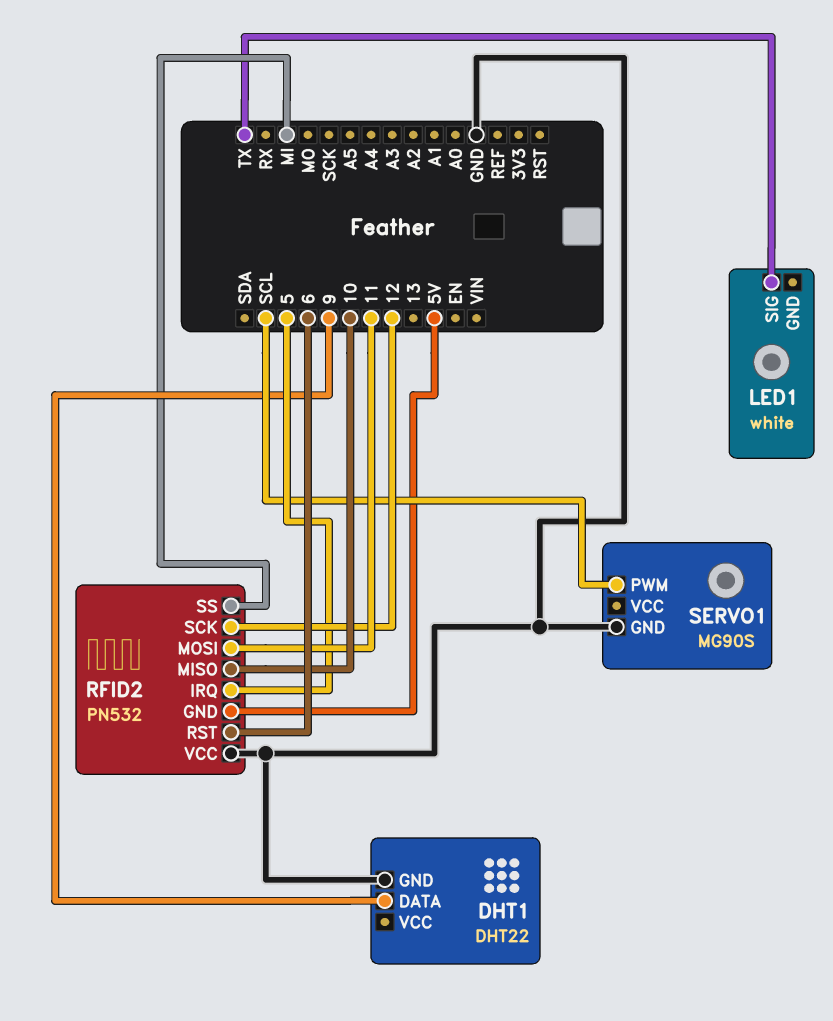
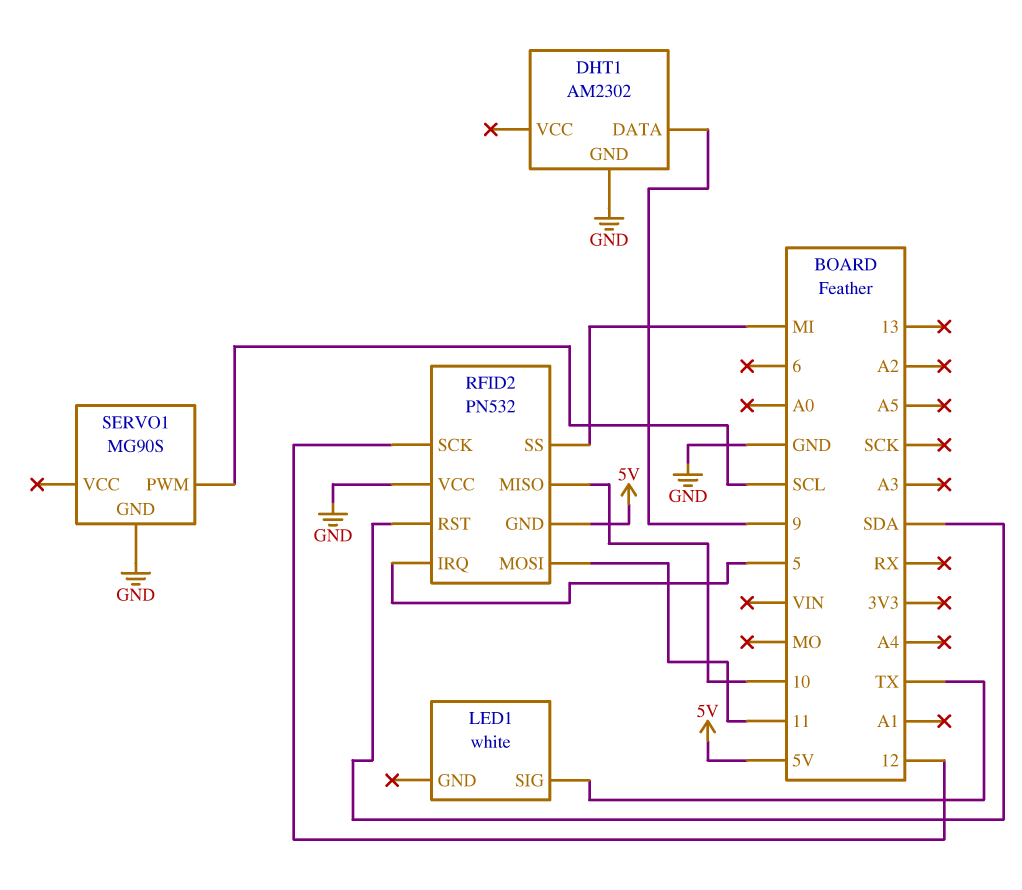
DHT1: DHT22 -> AM2302
RFID2 pin RST: 6 -> SDA

